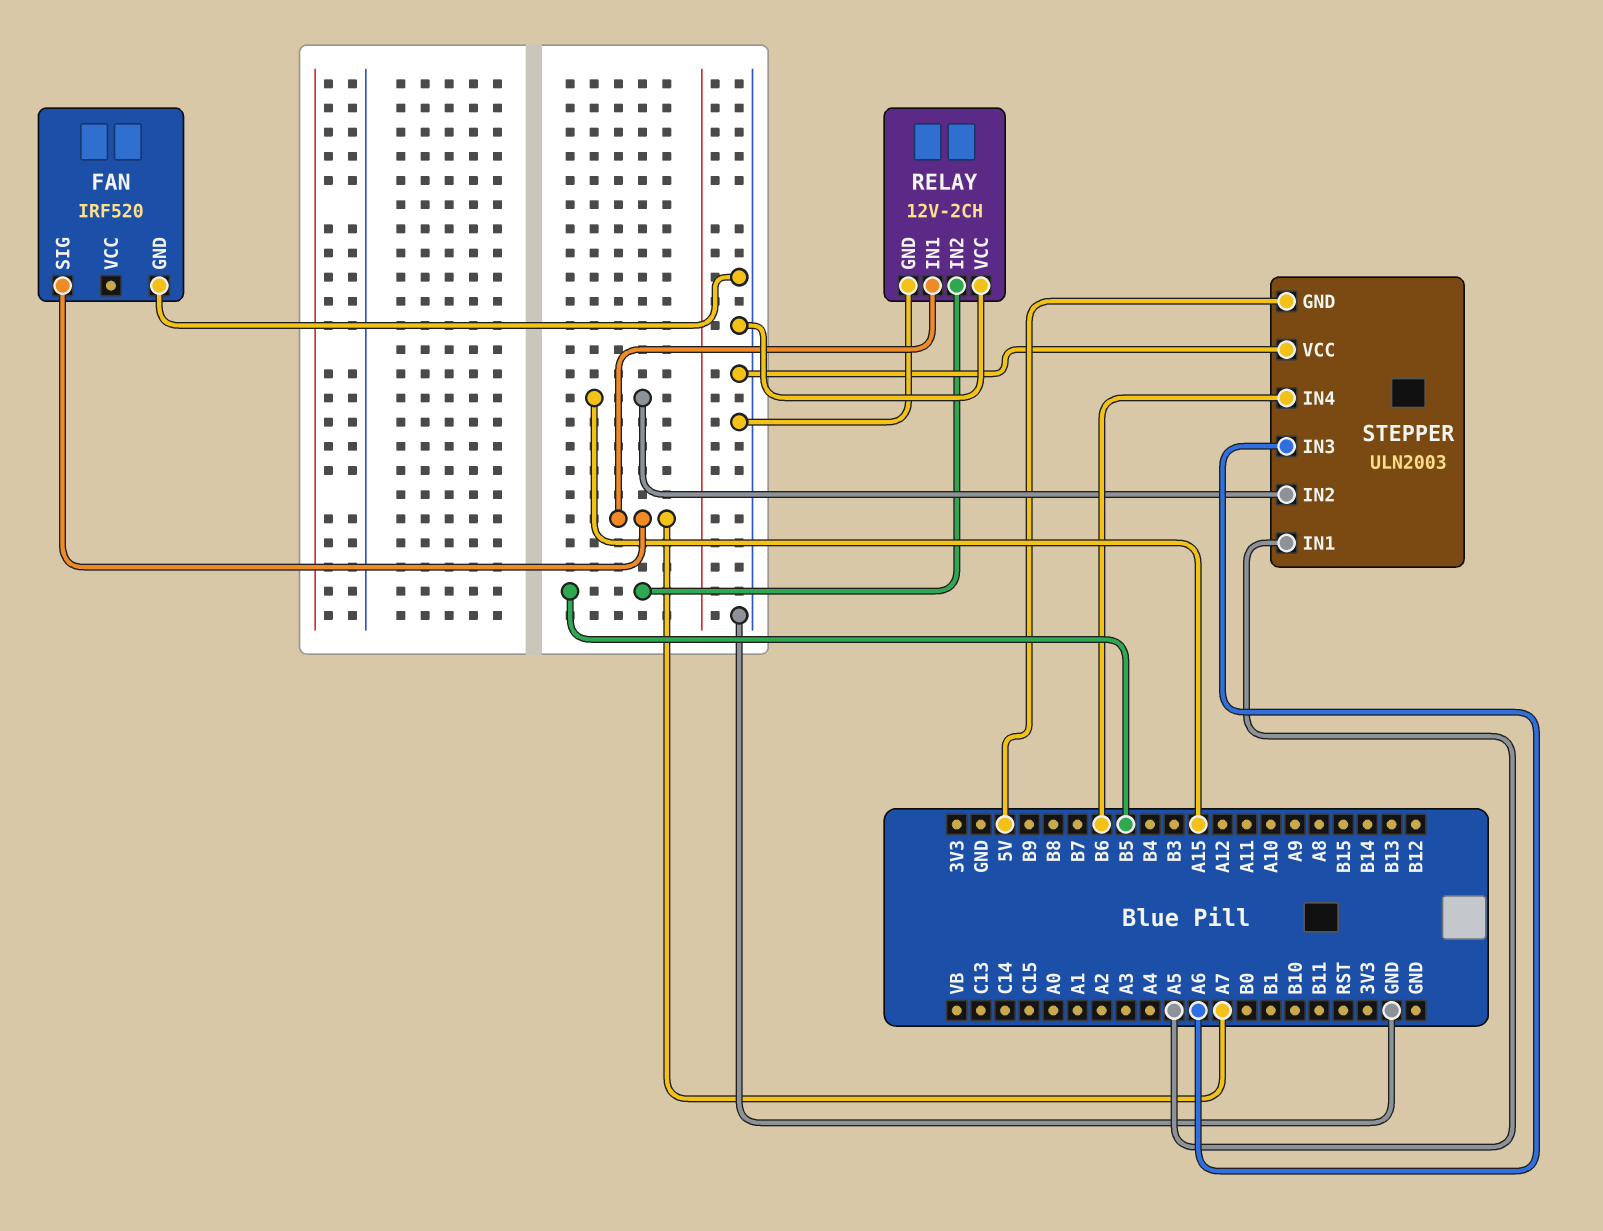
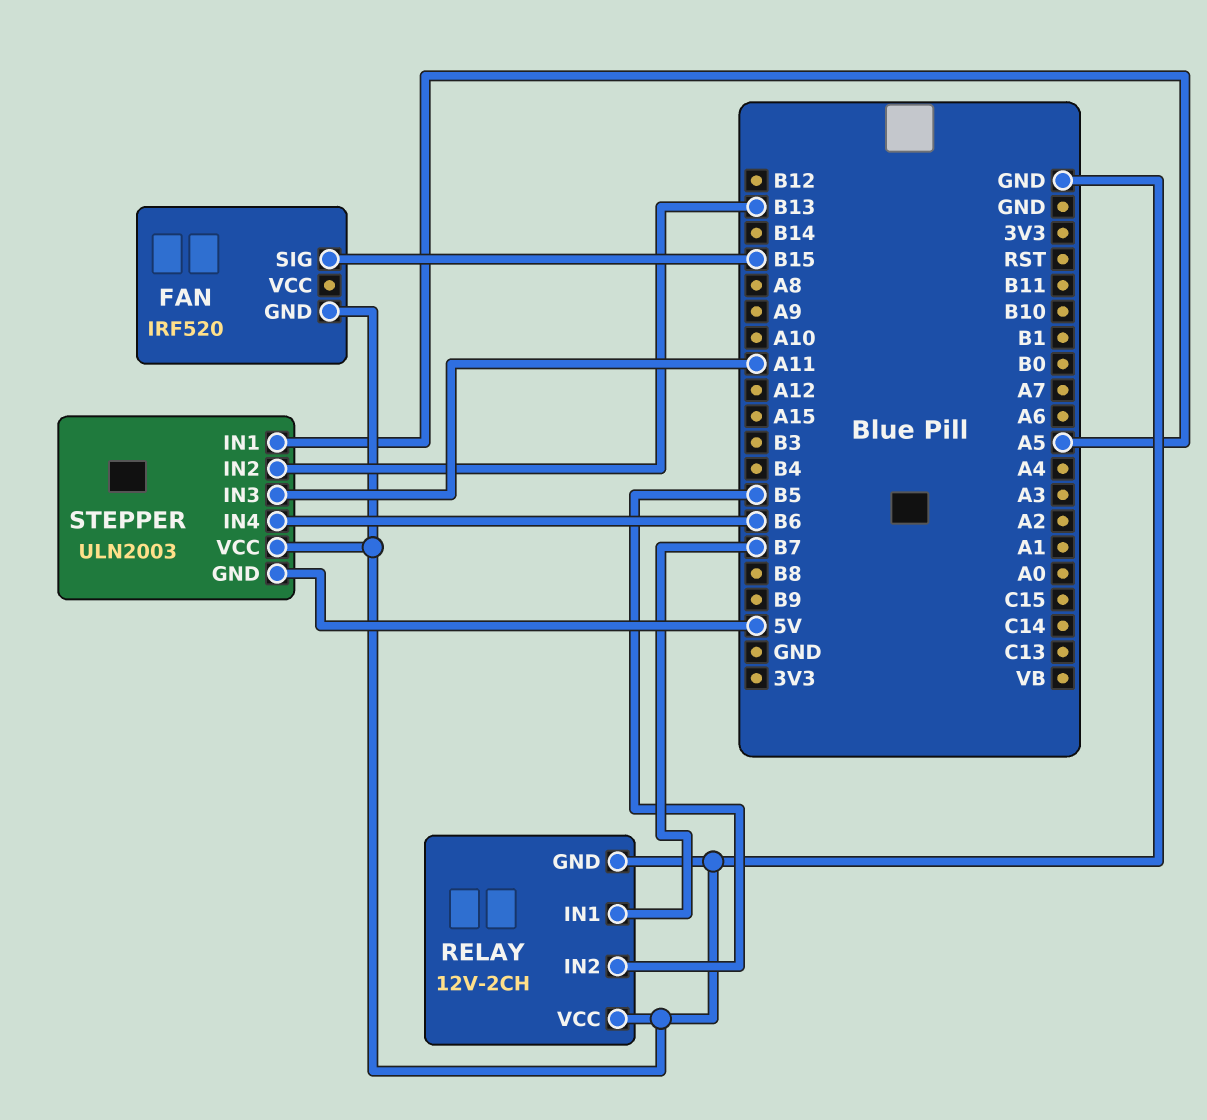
FAN pin SIG: A7 -> B15
RELAY pin IN1: A7 -> B7
STEPPER pin IN2: A15 -> B13
STEPPER pin IN3: A6 -> A11

